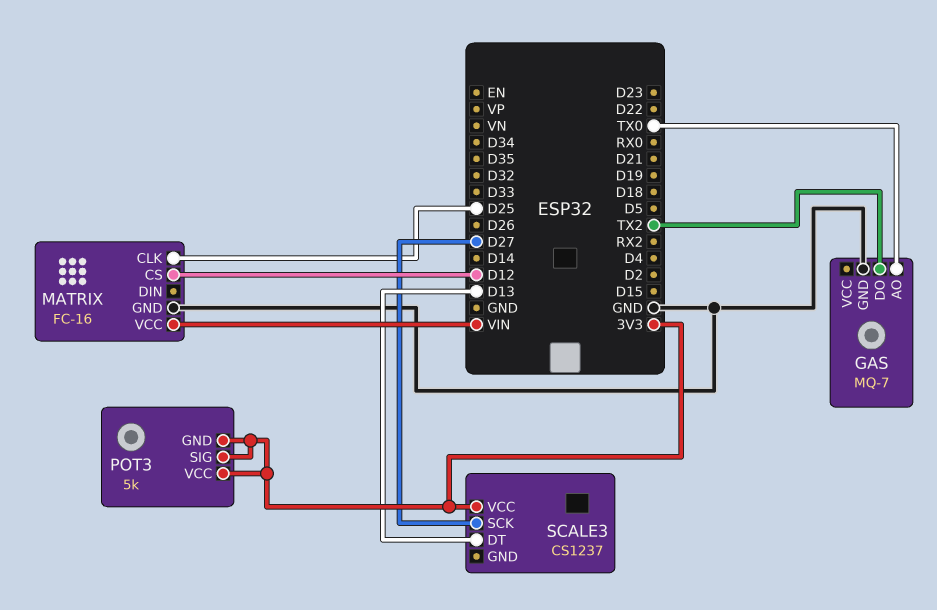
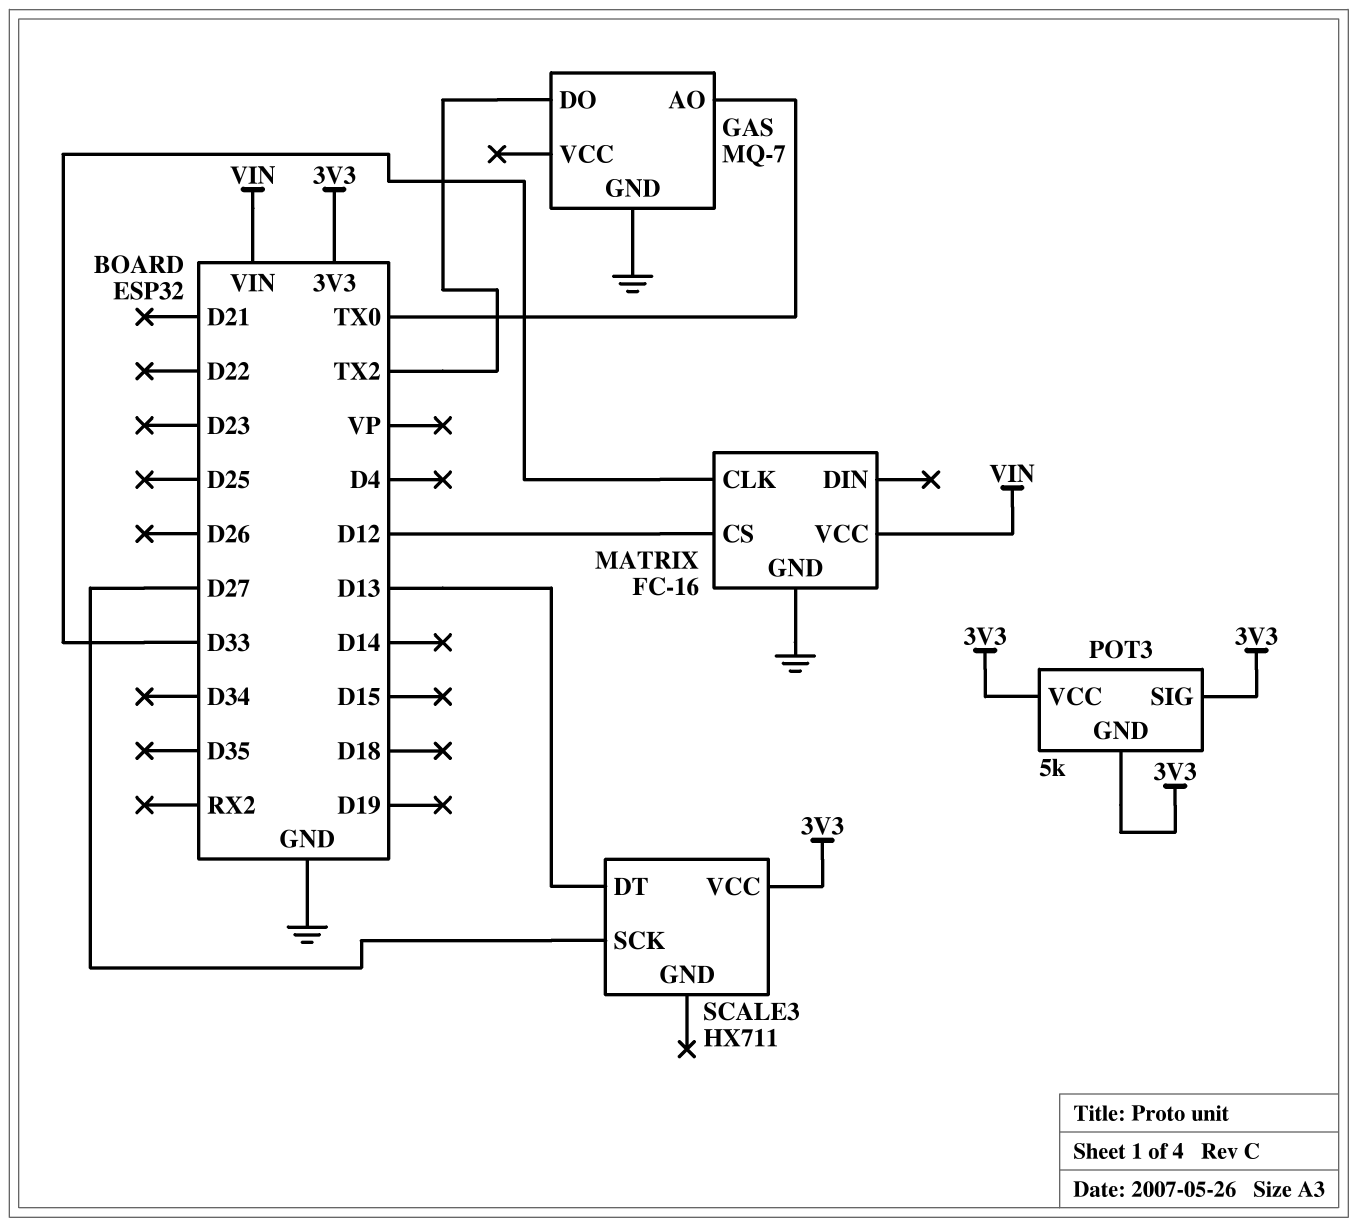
MATRIX pin CLK: D25 -> D33
SCALE3: CS1237 -> HX711

